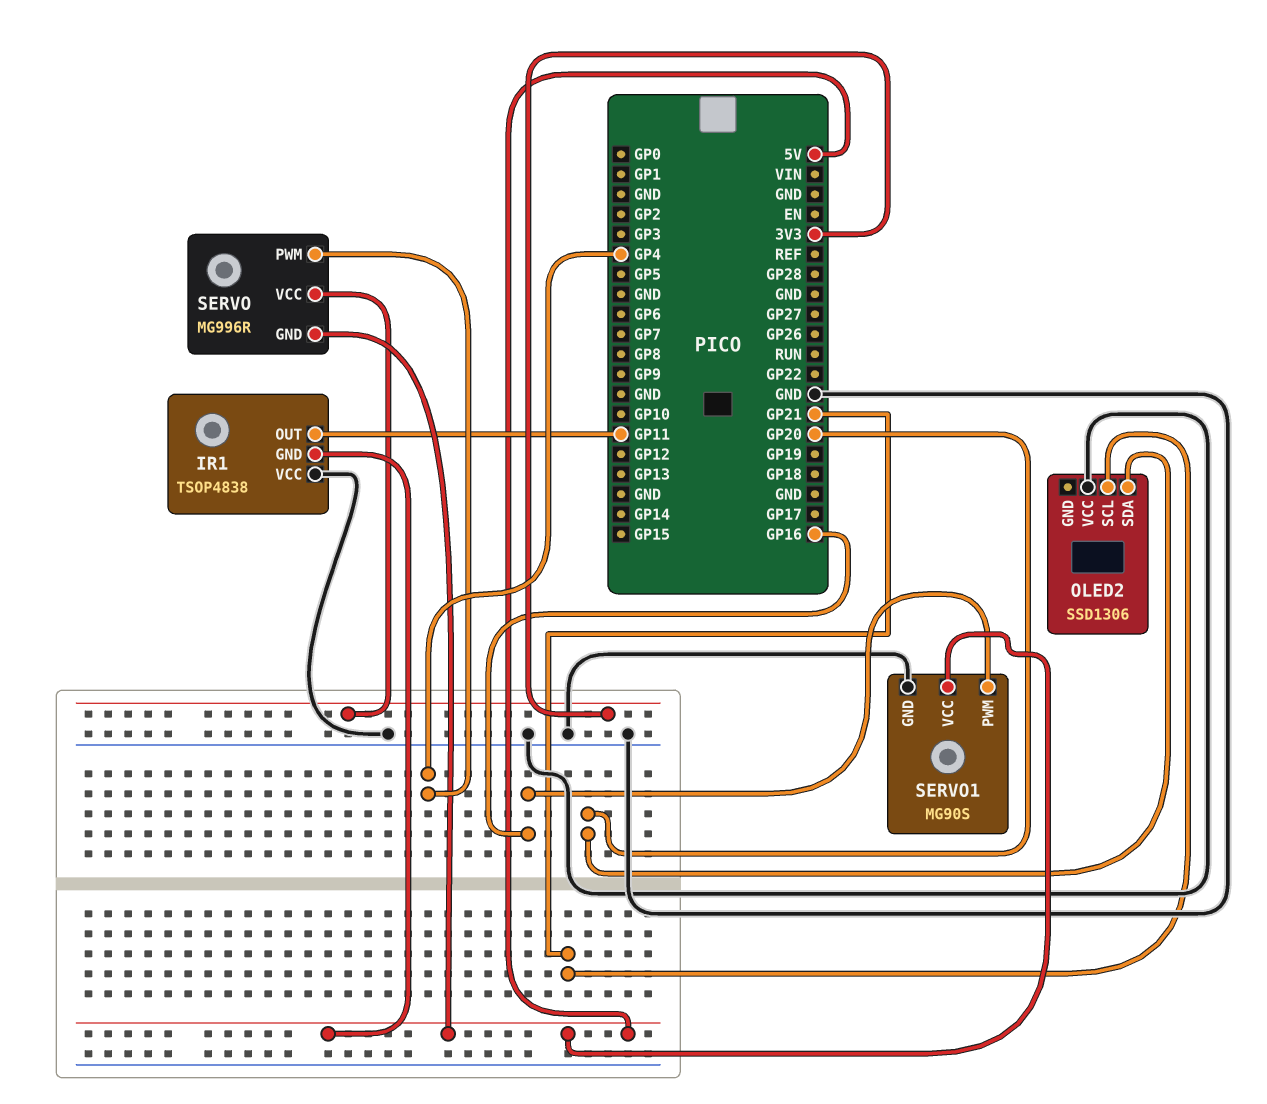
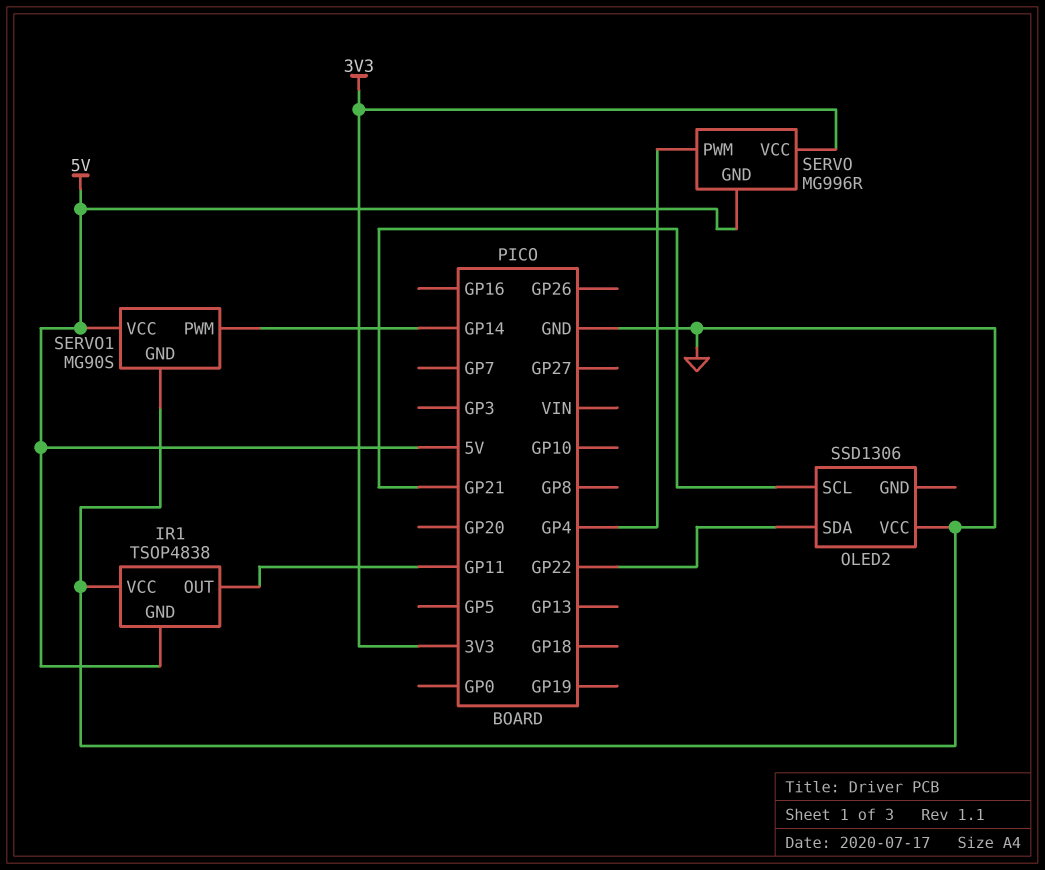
OLED2 pin SDA: GP20 -> GP22
SERVO1 pin PWM: GP16 -> GP14

